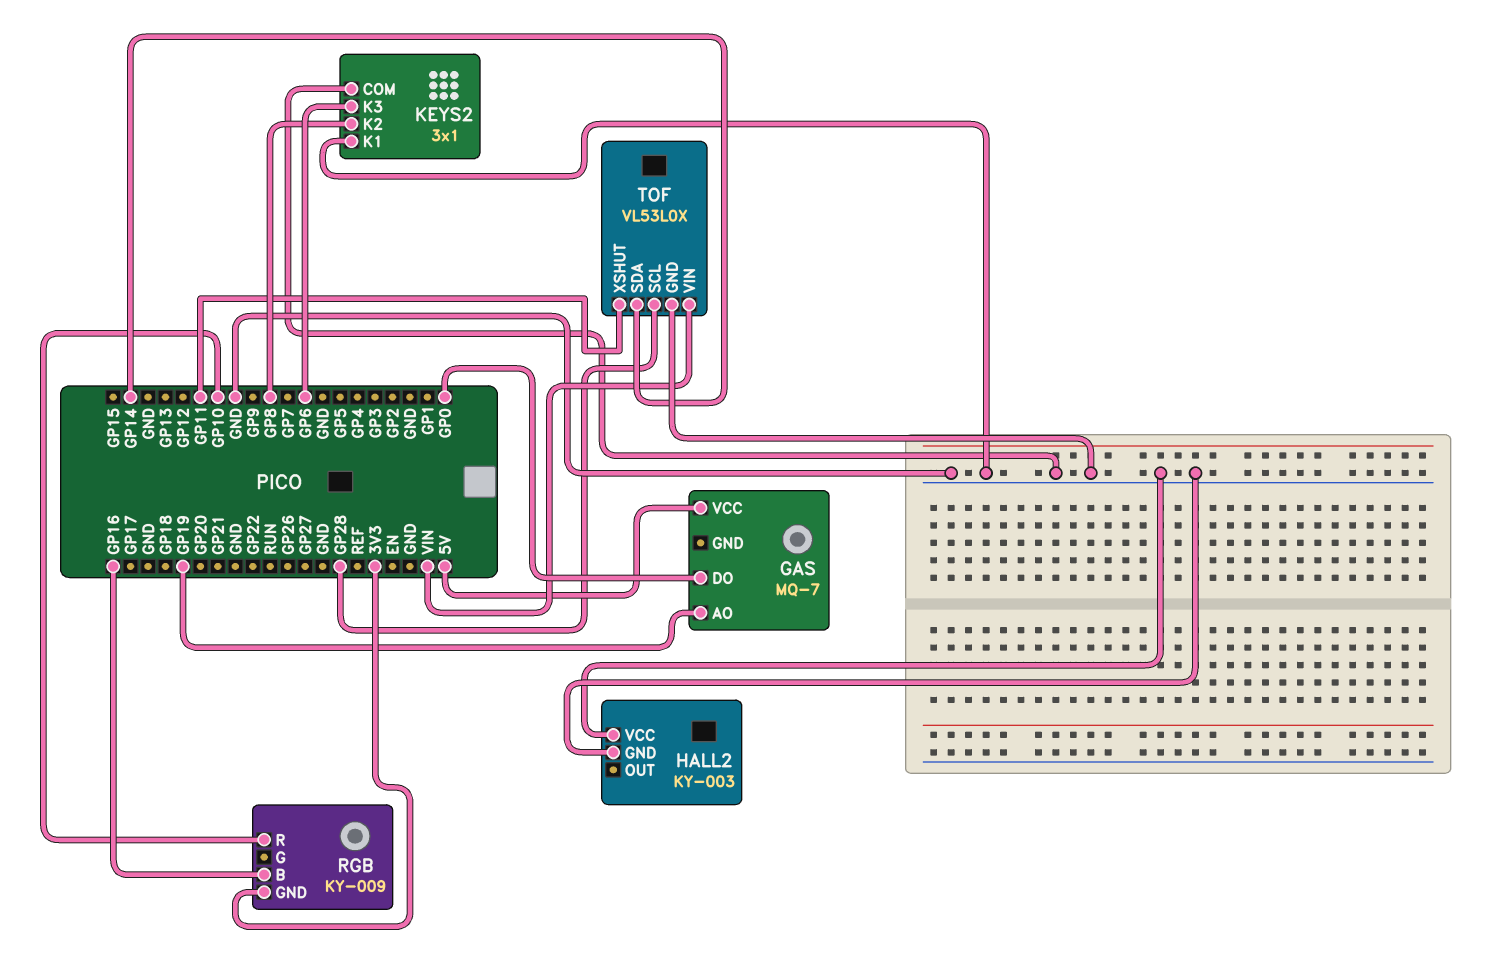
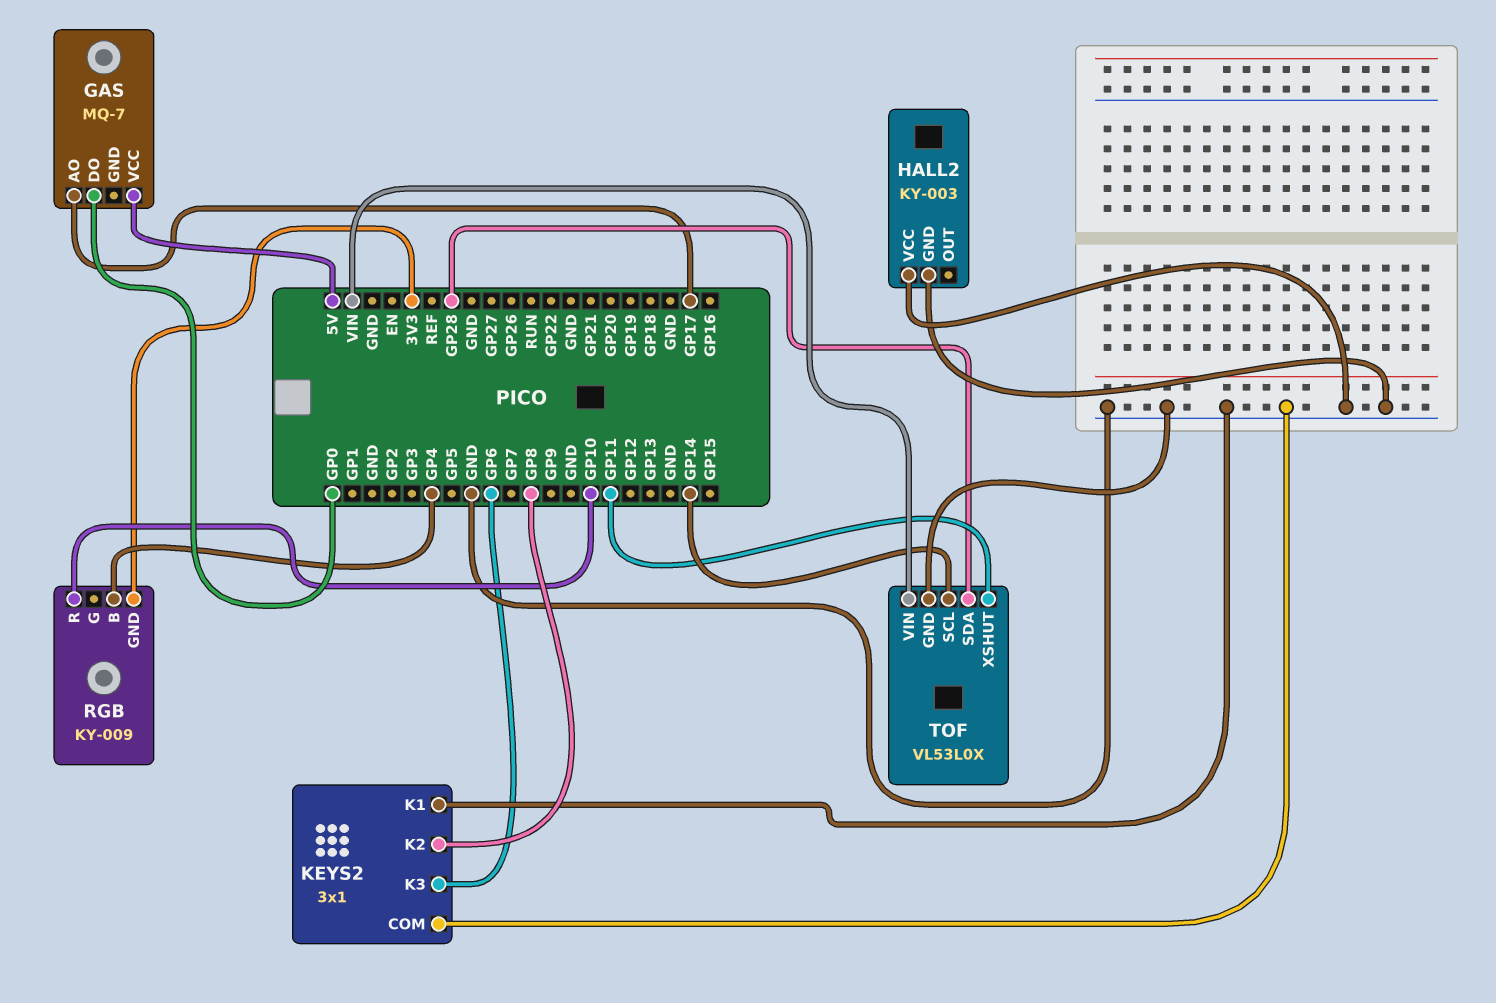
GAS pin AO: GP19 -> GP17
RGB pin B: GP16 -> GP4
TOF pin SCL: GP28 -> GP14
TOF pin SDA: GP14 -> GP28

